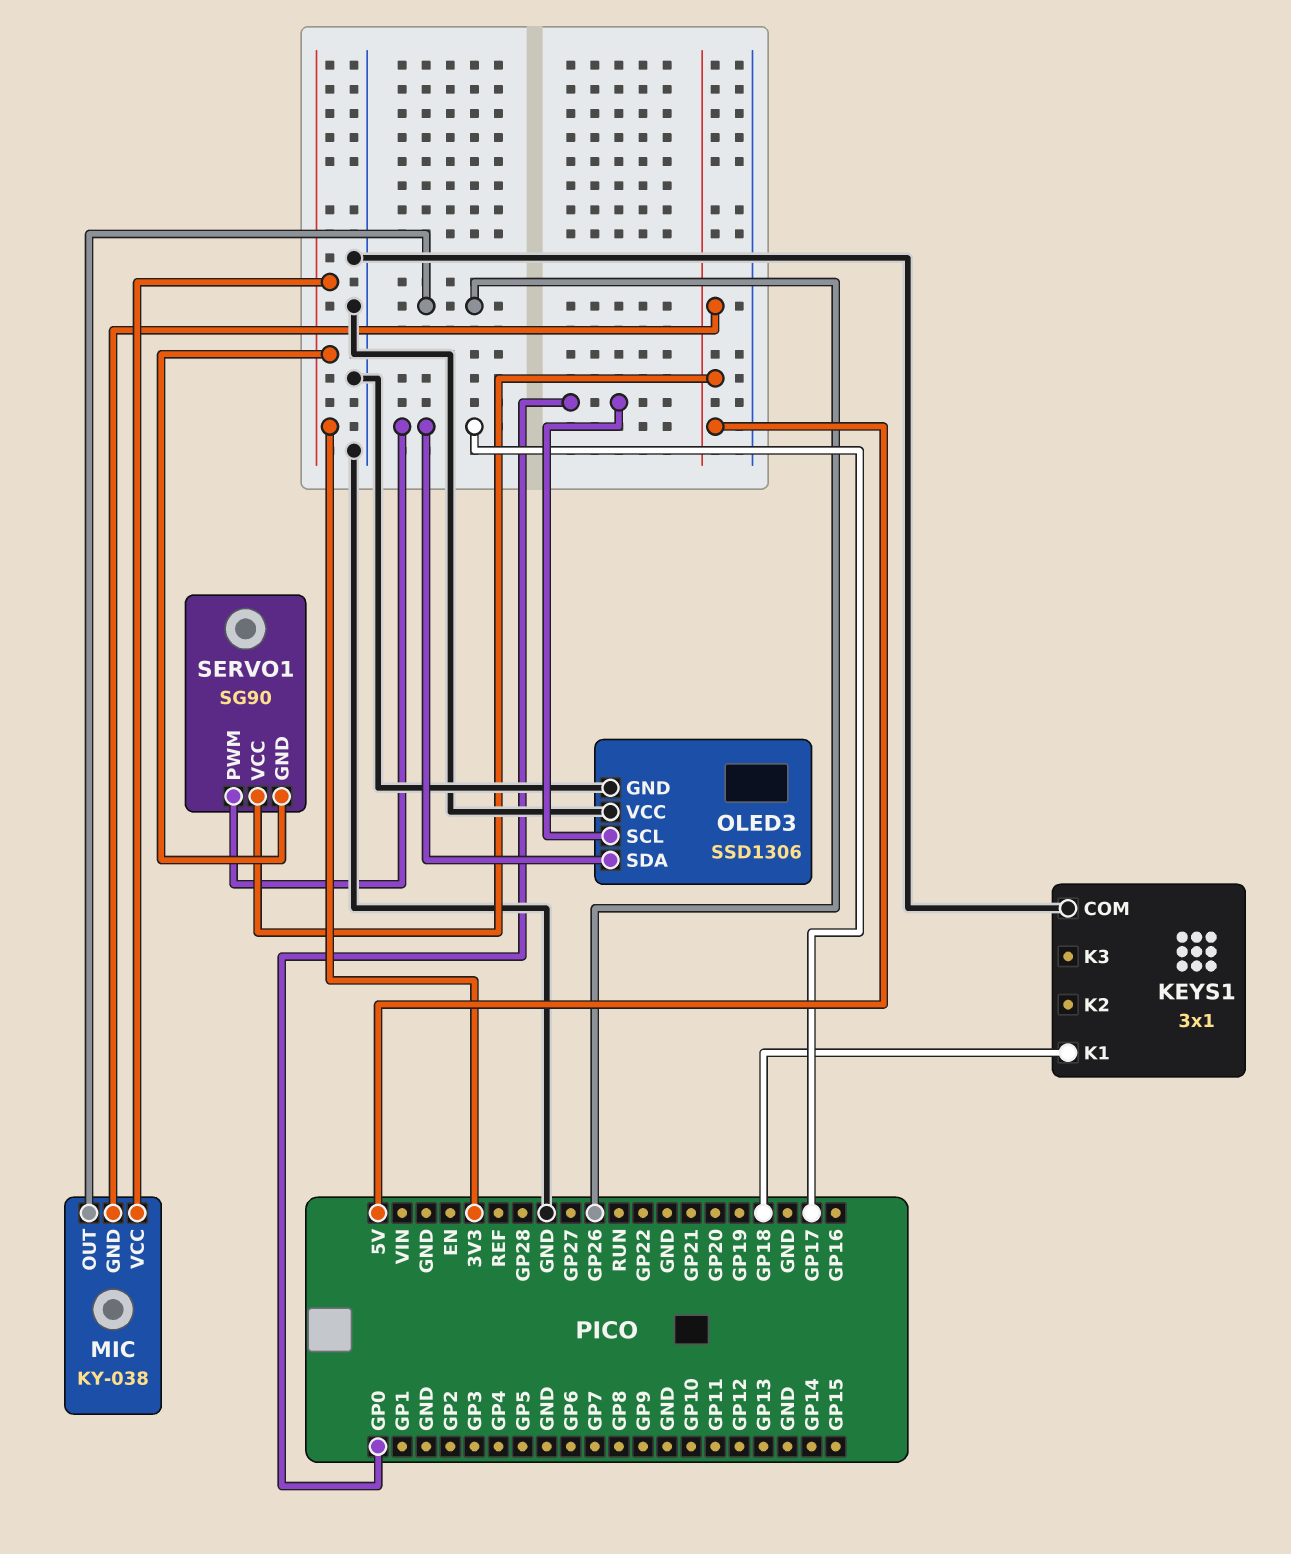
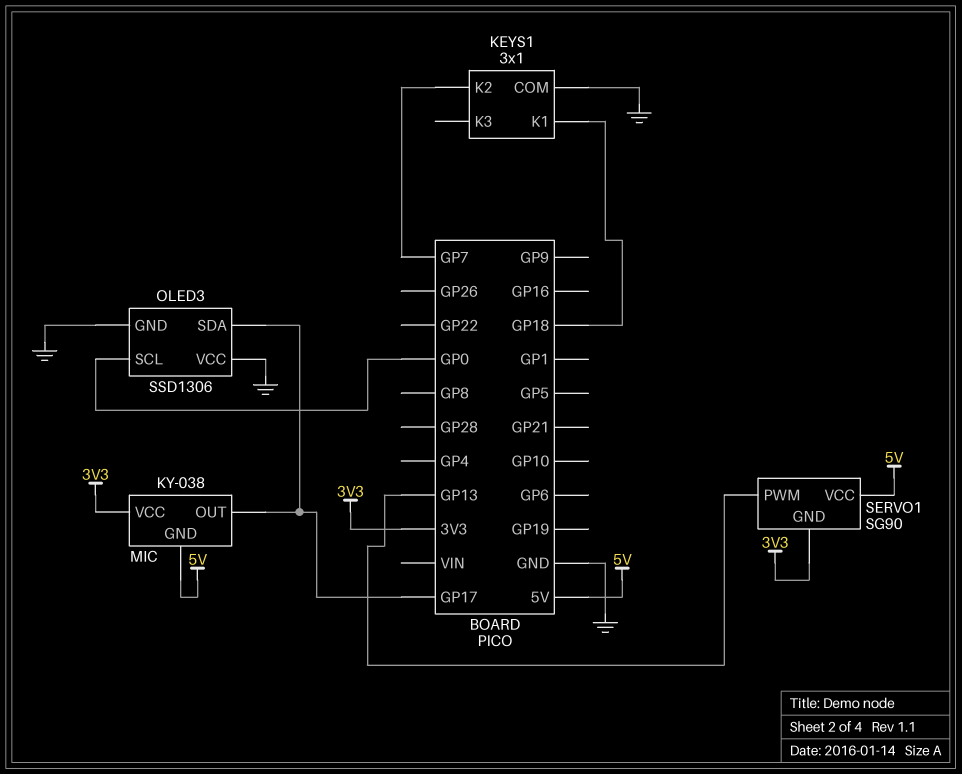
KEYS1 pin K2: none -> GP7
MIC pin OUT: GP26 -> GP17
SERVO1 pin PWM: GP17 -> GP13

